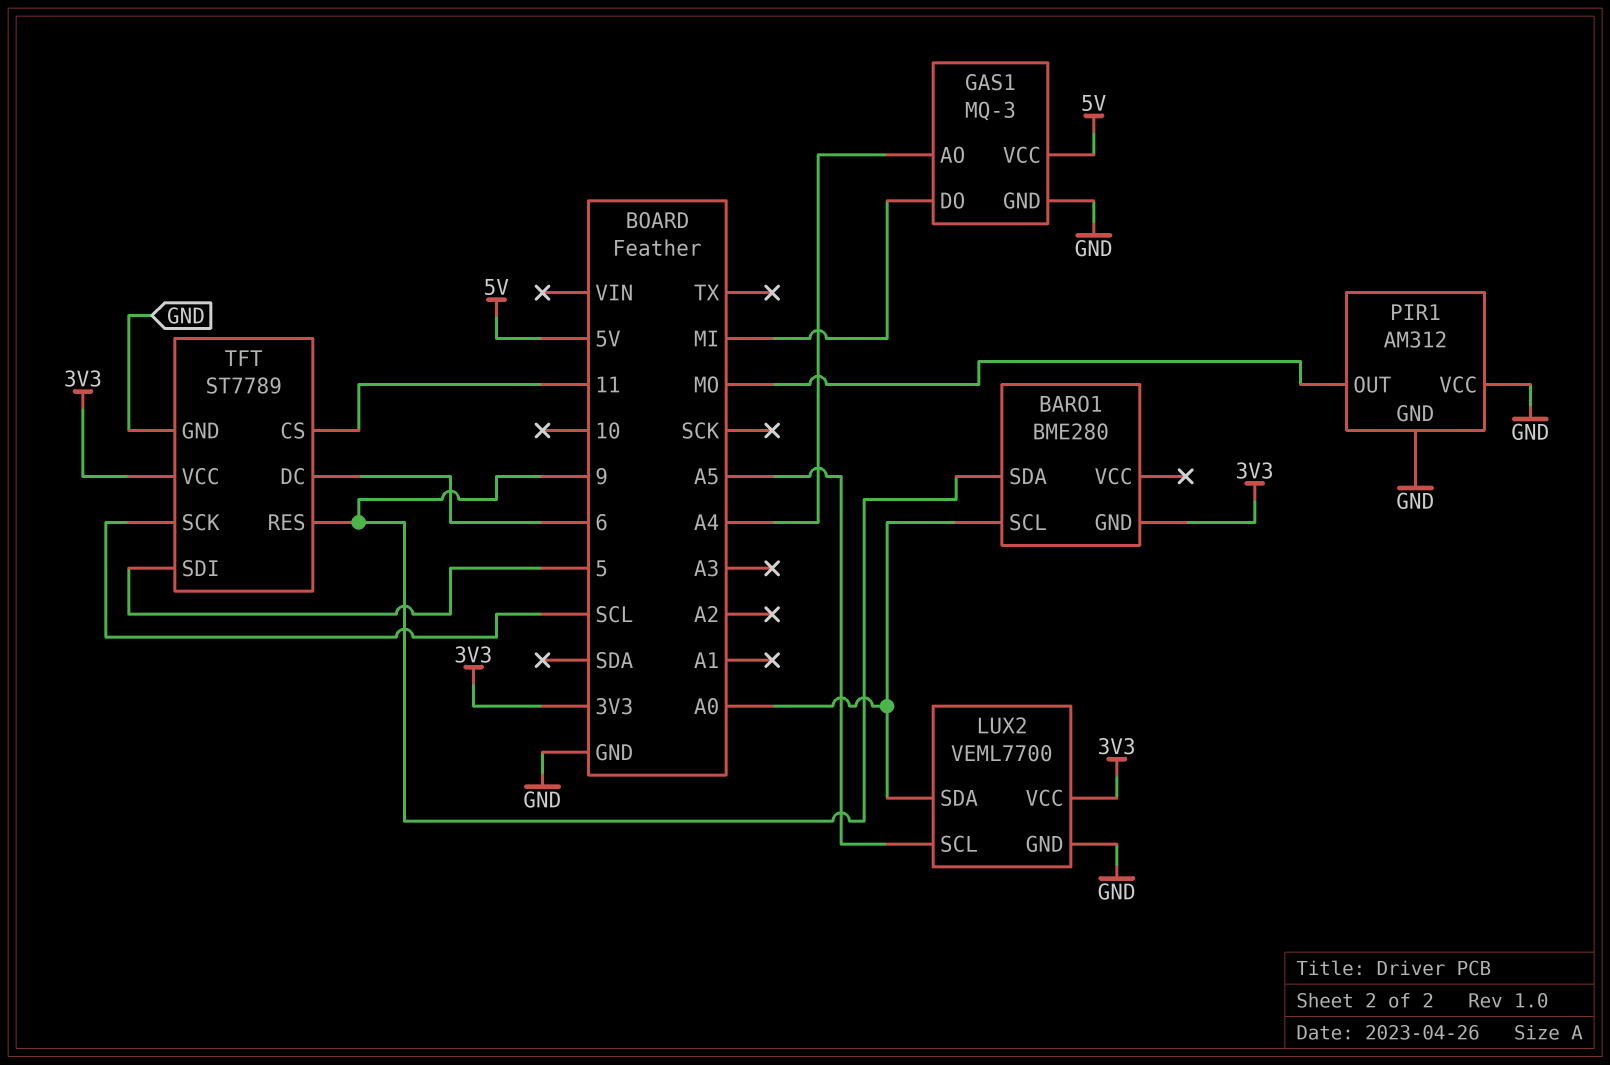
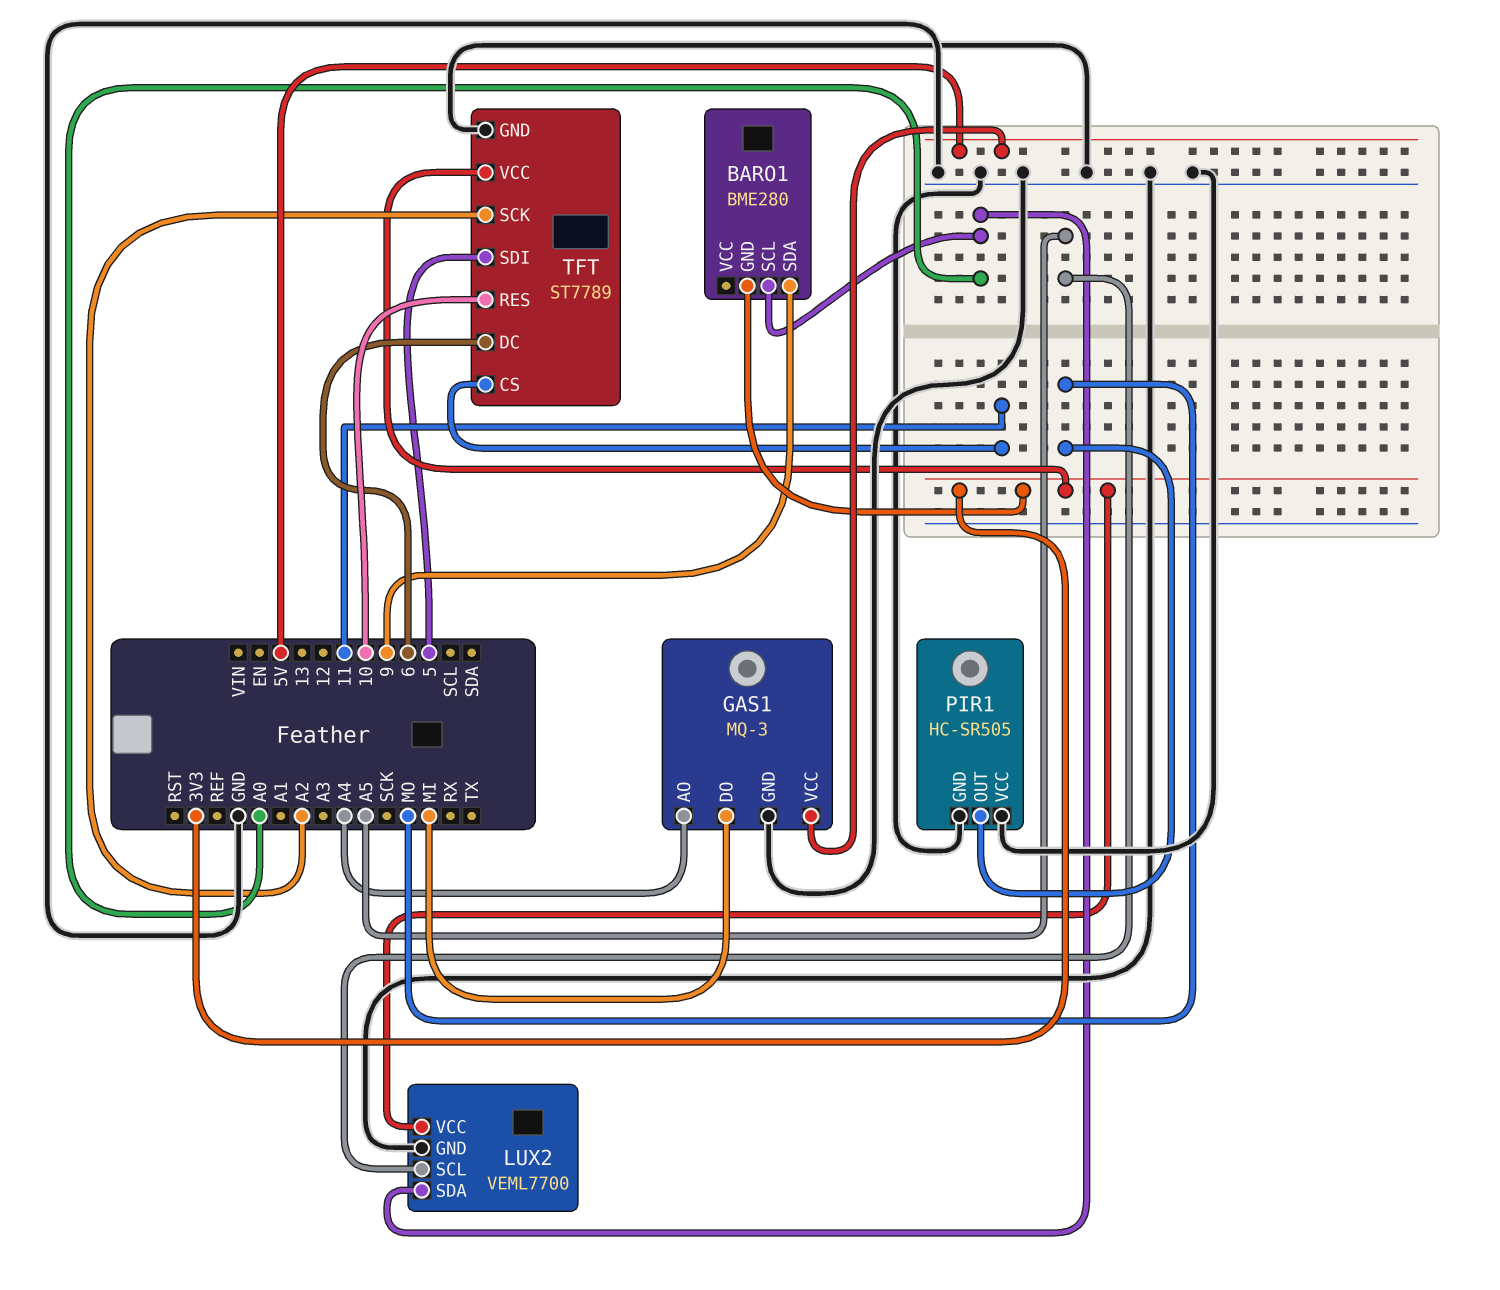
PIR1: AM312 -> HC-SR505
TFT pin RES: 9 -> 10
TFT pin SCK: SCL -> A2

